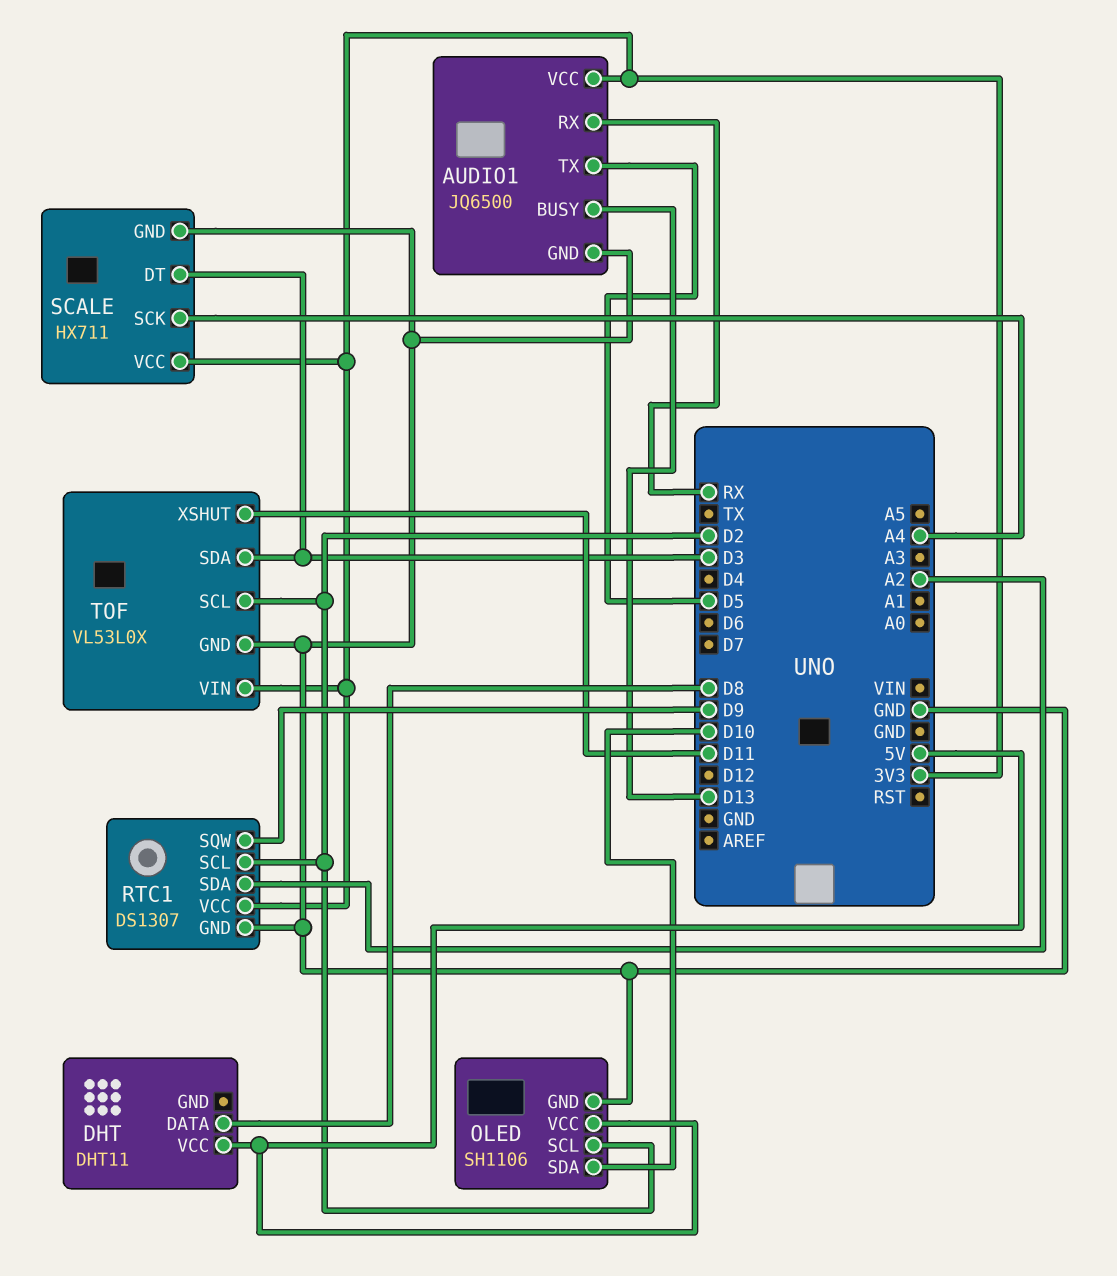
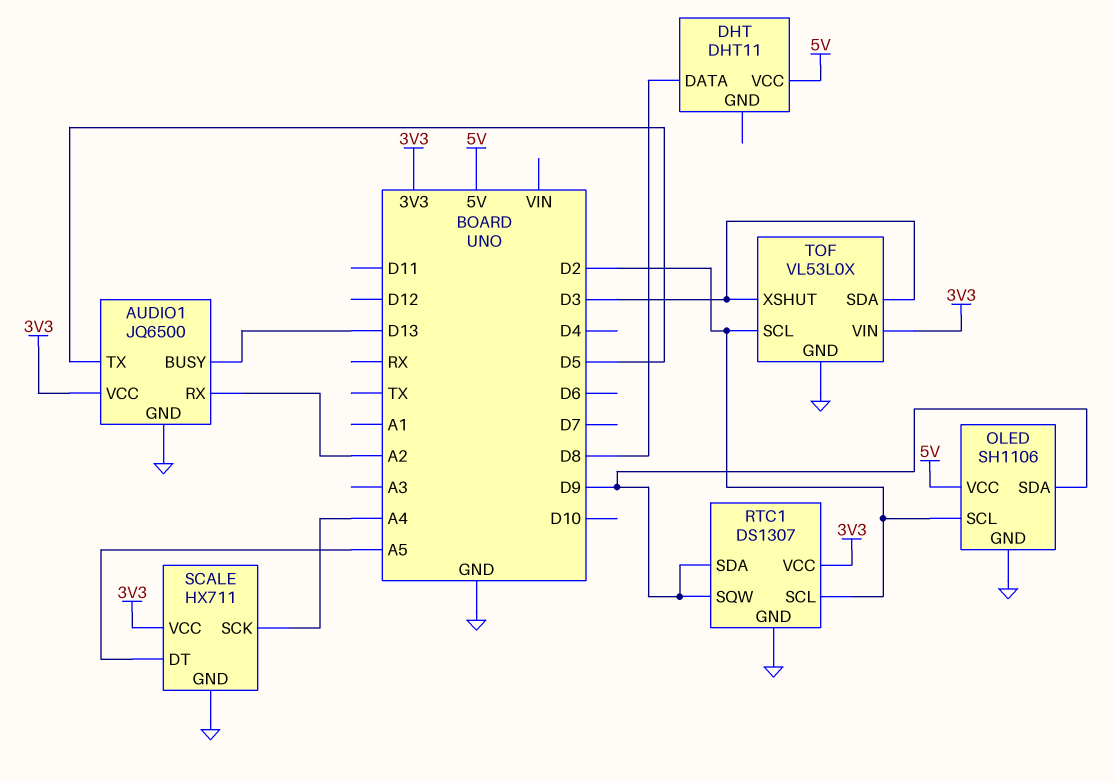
AUDIO1 pin RX: RX -> A2
OLED pin SDA: D10 -> D9
RTC1 pin SDA: A2 -> D9
SCALE pin DT: D3 -> A5
TOF pin XSHUT: D11 -> D3

